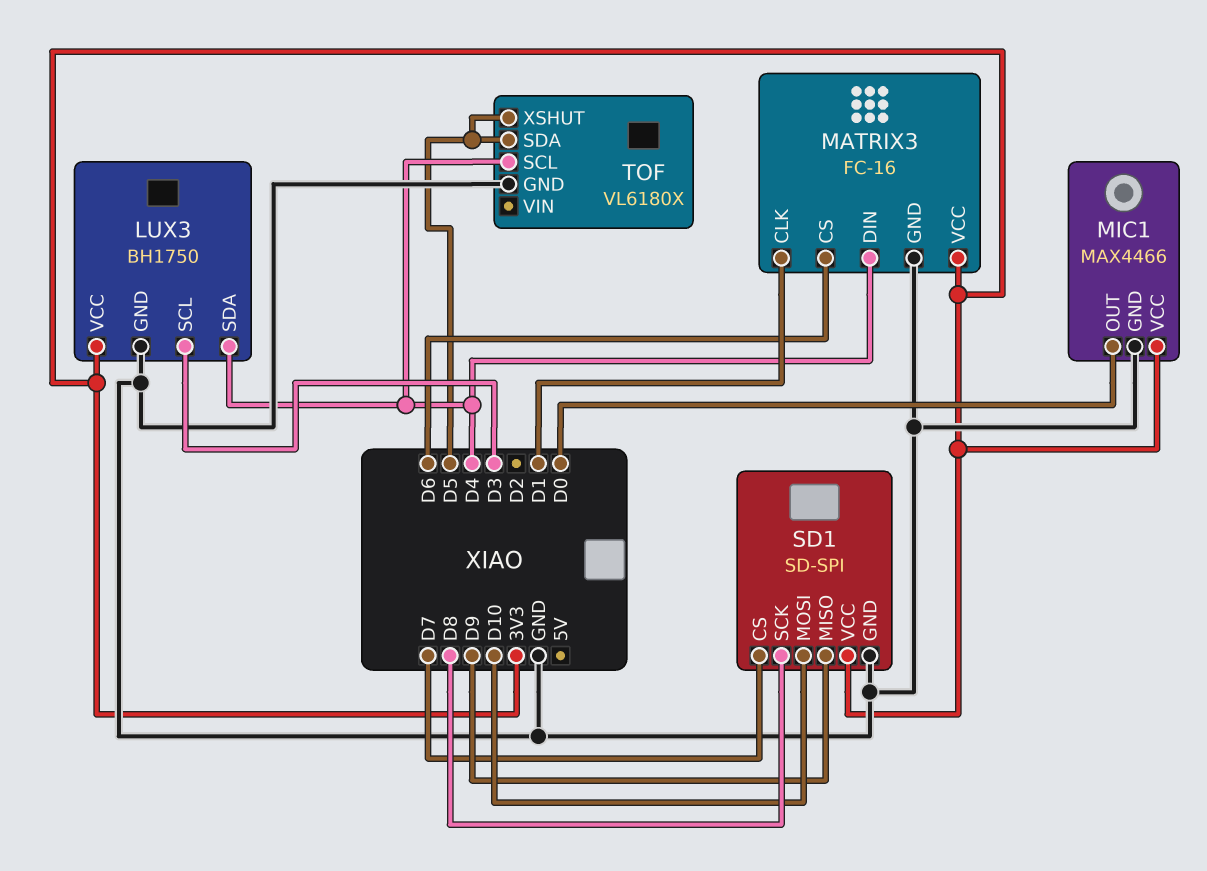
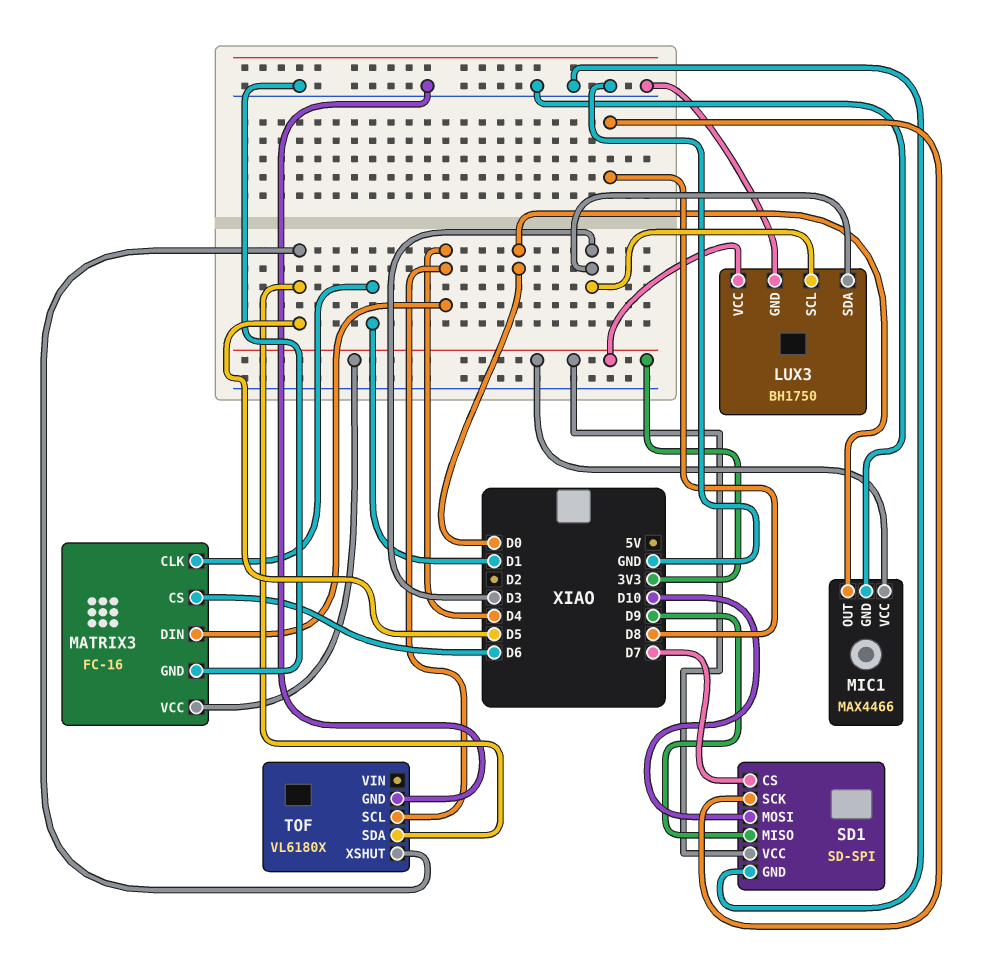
LUX3 pin SDA: D4 -> D3

